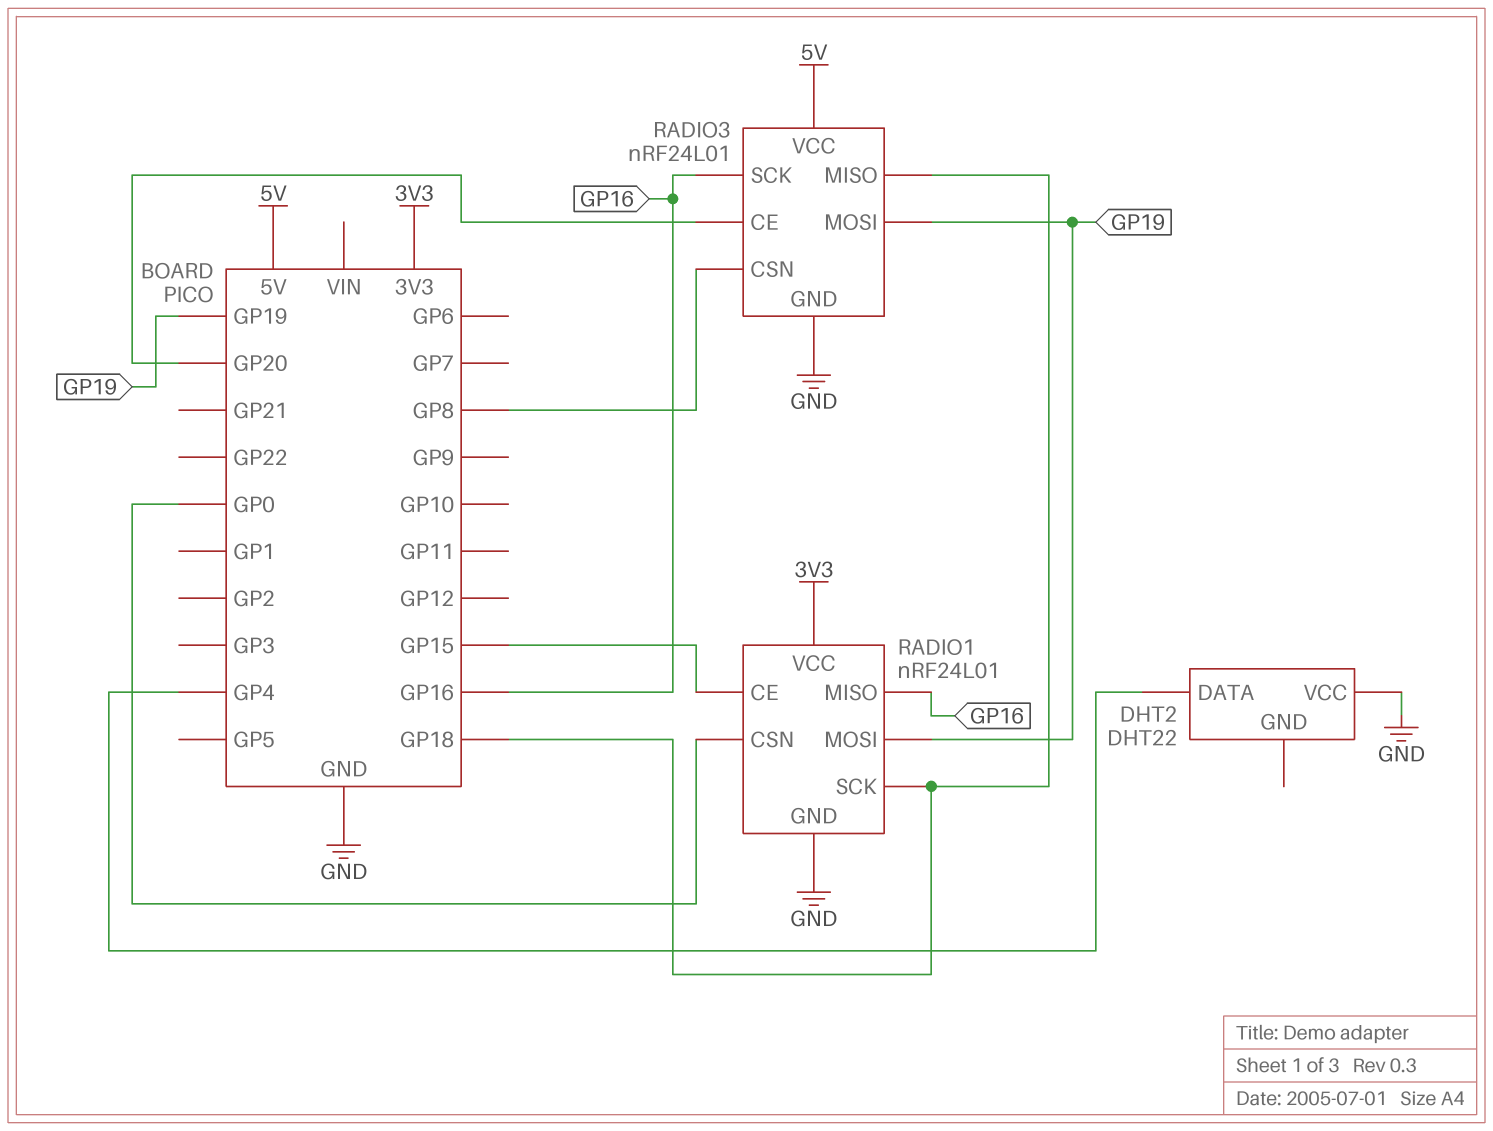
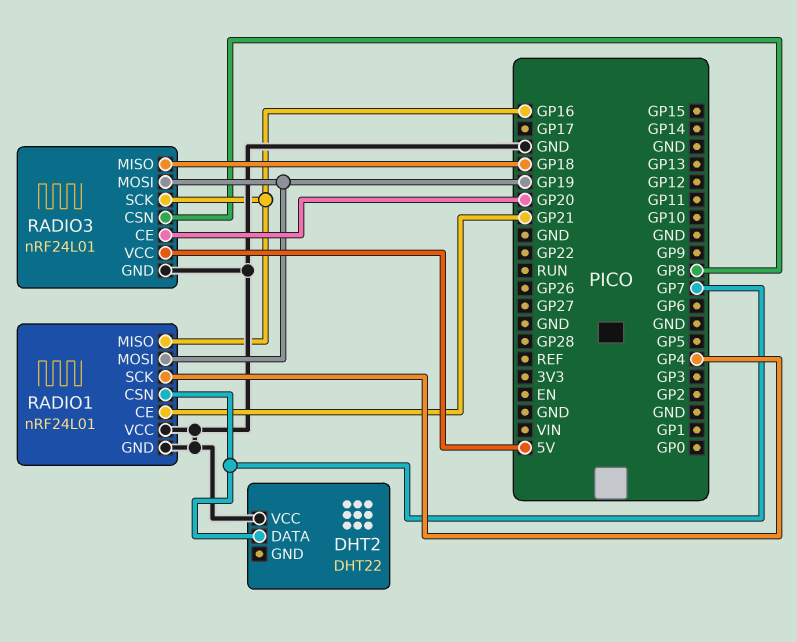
DHT2 pin DATA: GP4 -> GP7
RADIO1 pin CE: GP15 -> GP21
RADIO1 pin CSN: GP0 -> GP7
RADIO1 pin SCK: GP18 -> GP4
RADIO1 pin VCC: 3V3 -> GND

